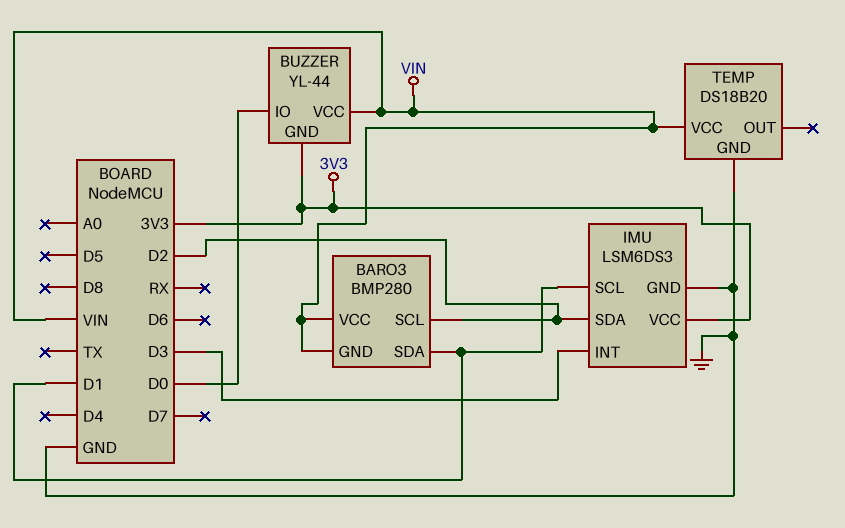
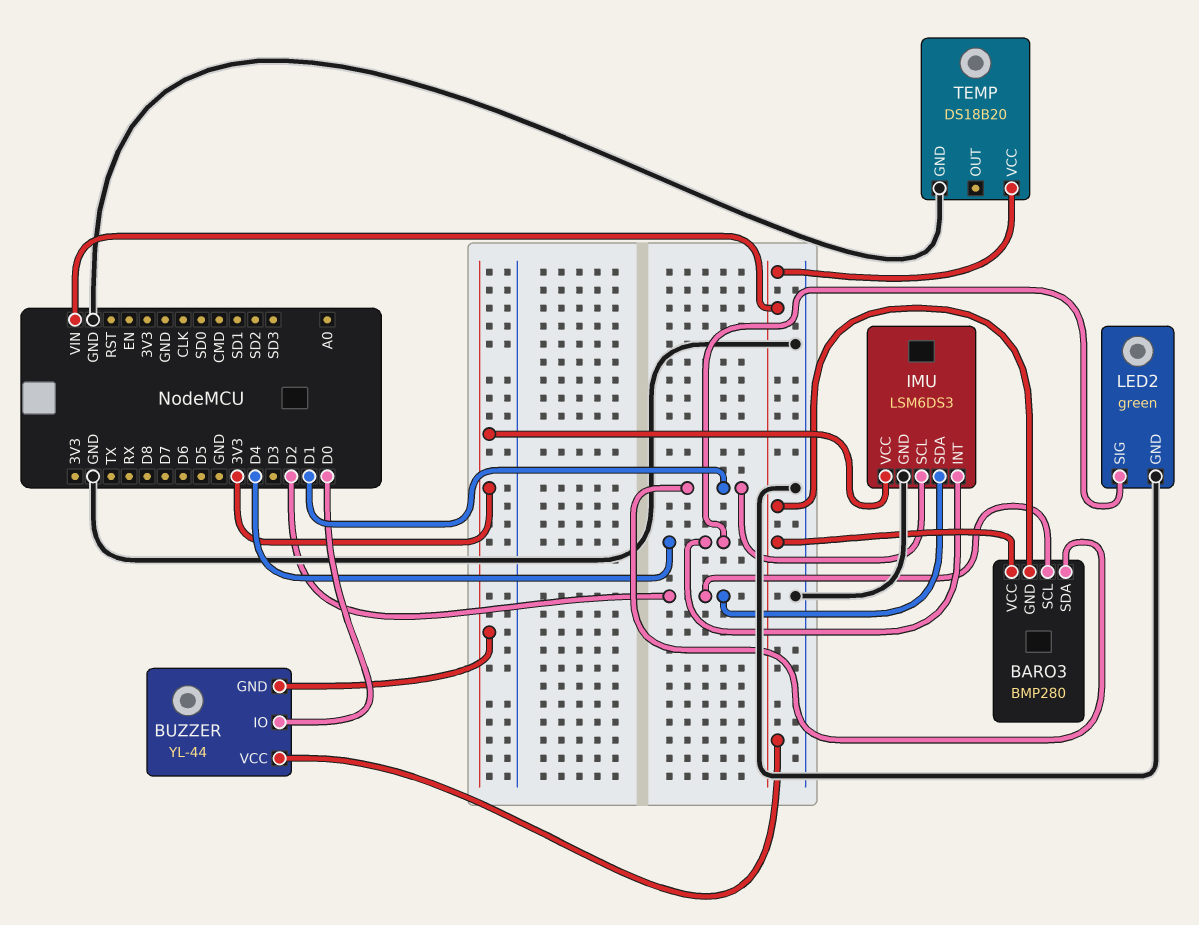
IMU pin INT: D3 -> D4
LED2: none -> green
LED2 pin GND: none -> GND
LED2 pin SIG: none -> D4

